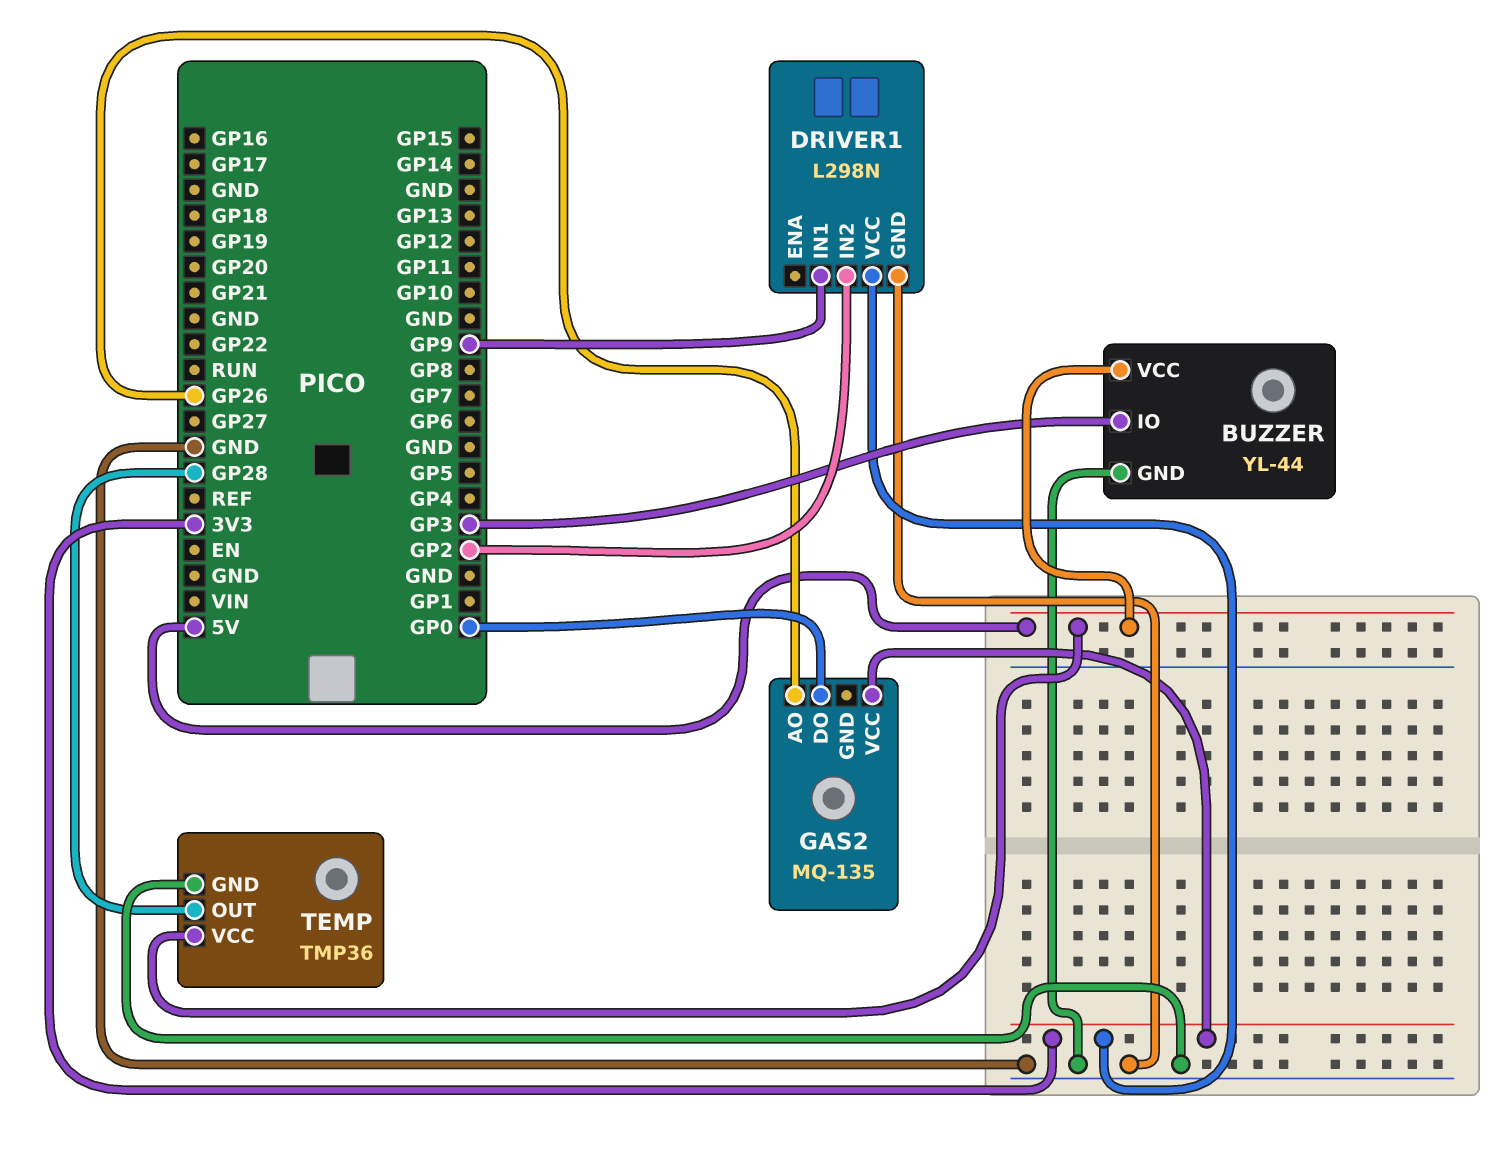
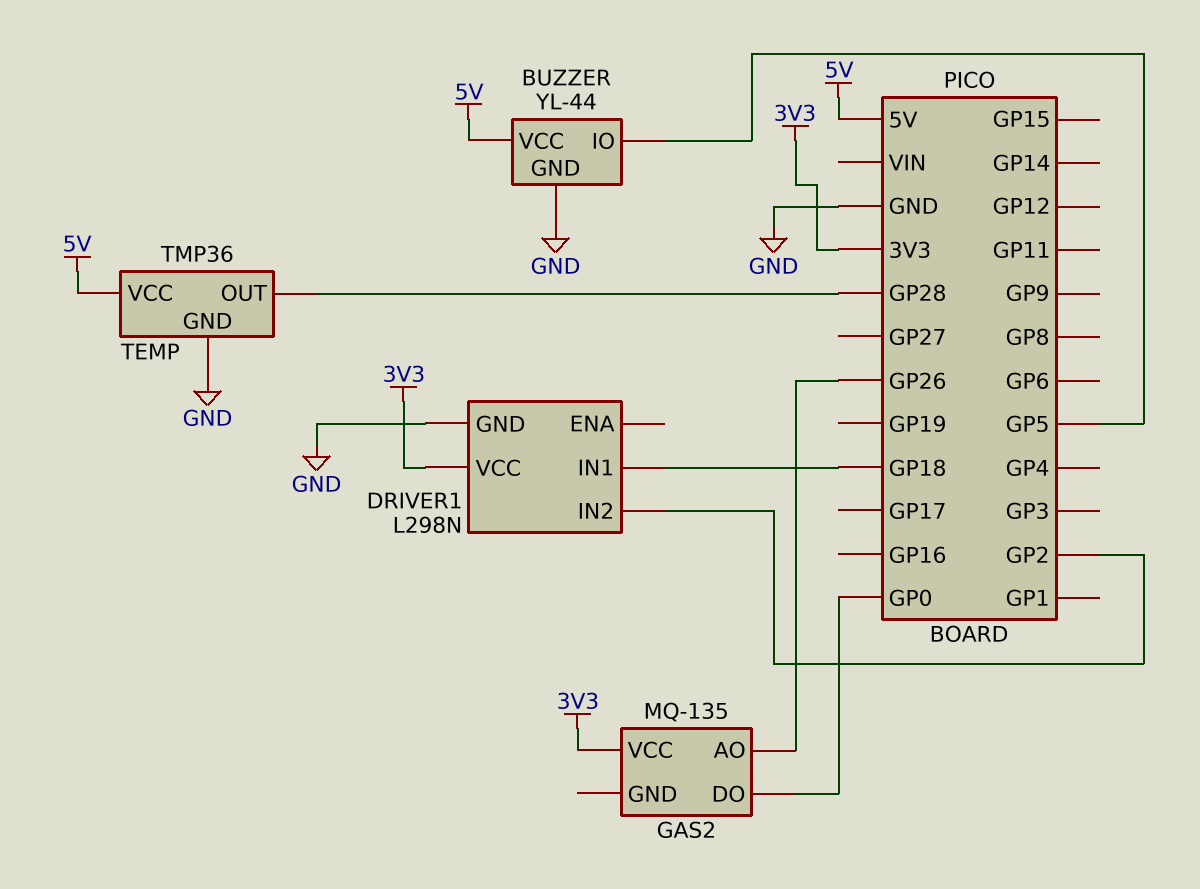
BUZZER pin IO: GP3 -> GP5
DRIVER1 pin IN1: GP9 -> GP18

